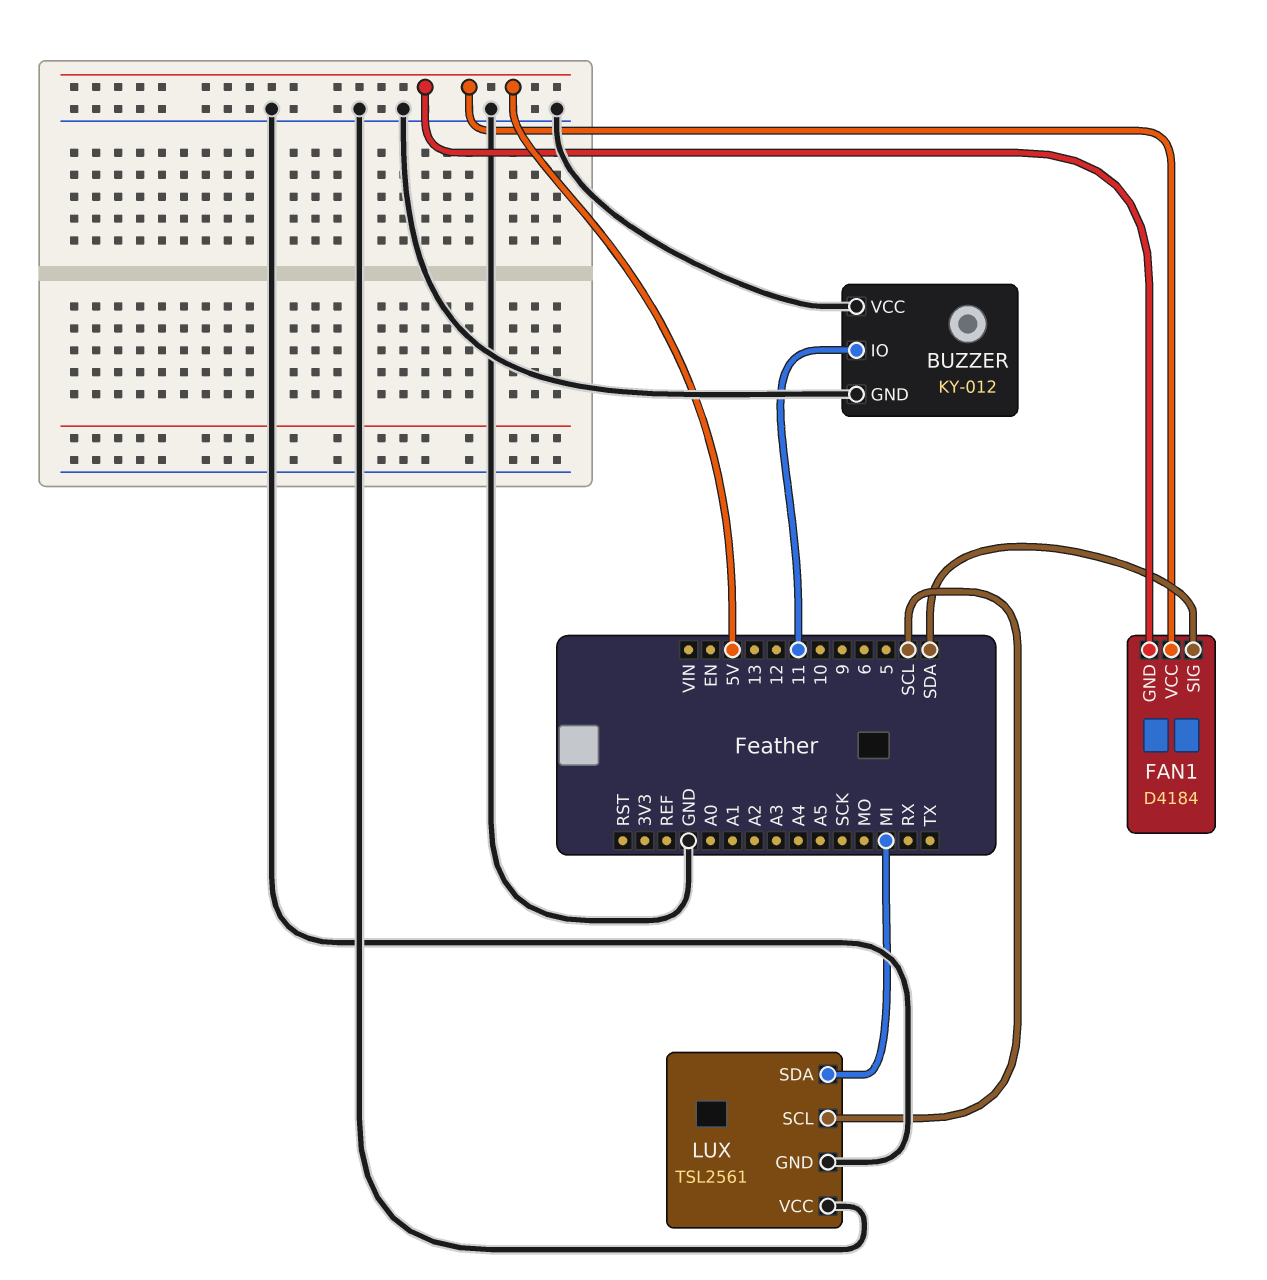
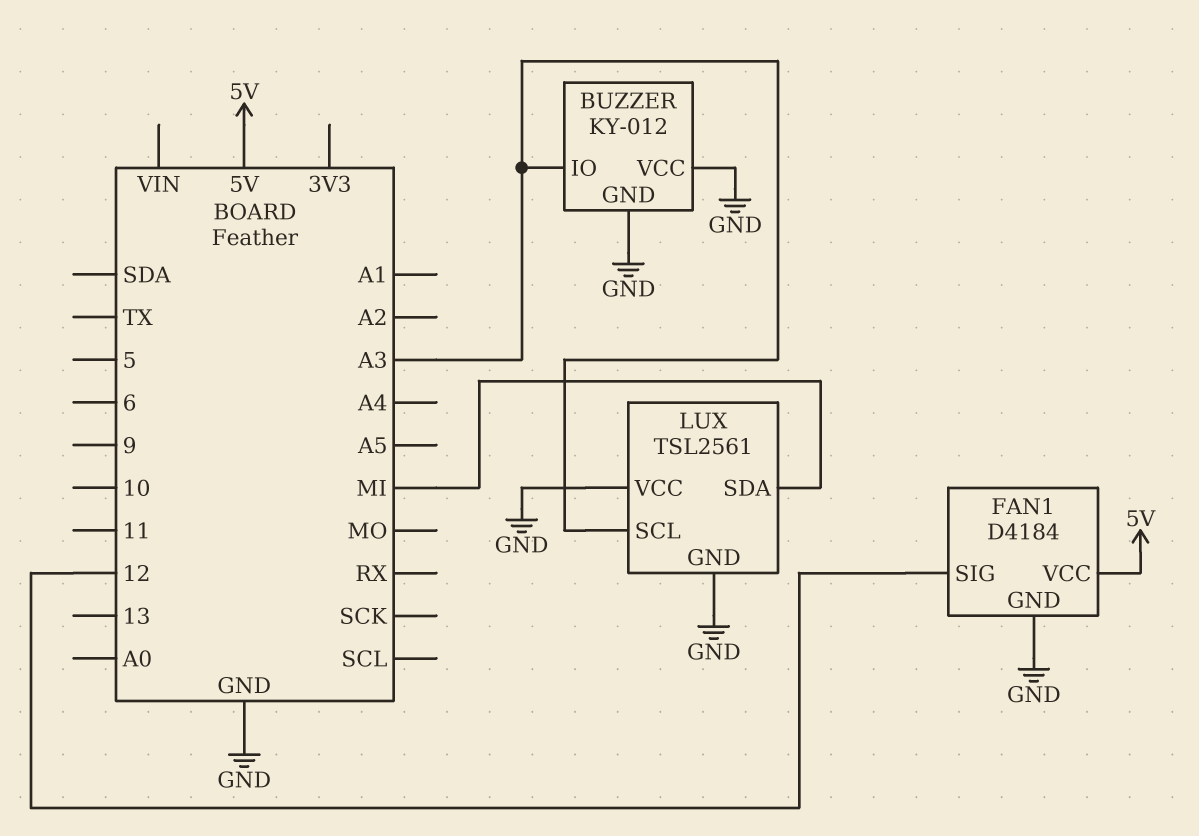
BUZZER pin IO: 11 -> A3
FAN1 pin GND: 5V -> GND
FAN1 pin SIG: SDA -> 12
LUX pin SCL: SCL -> A3

